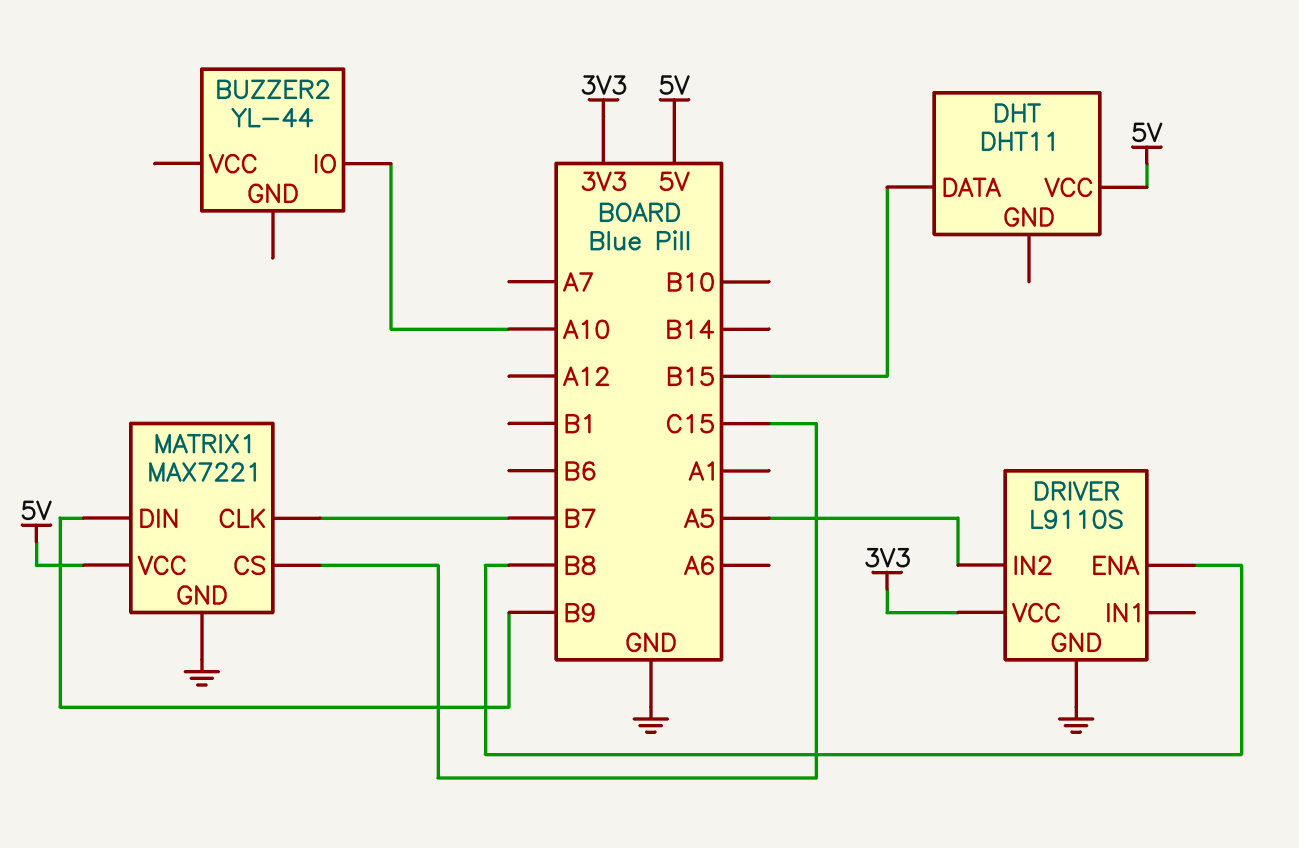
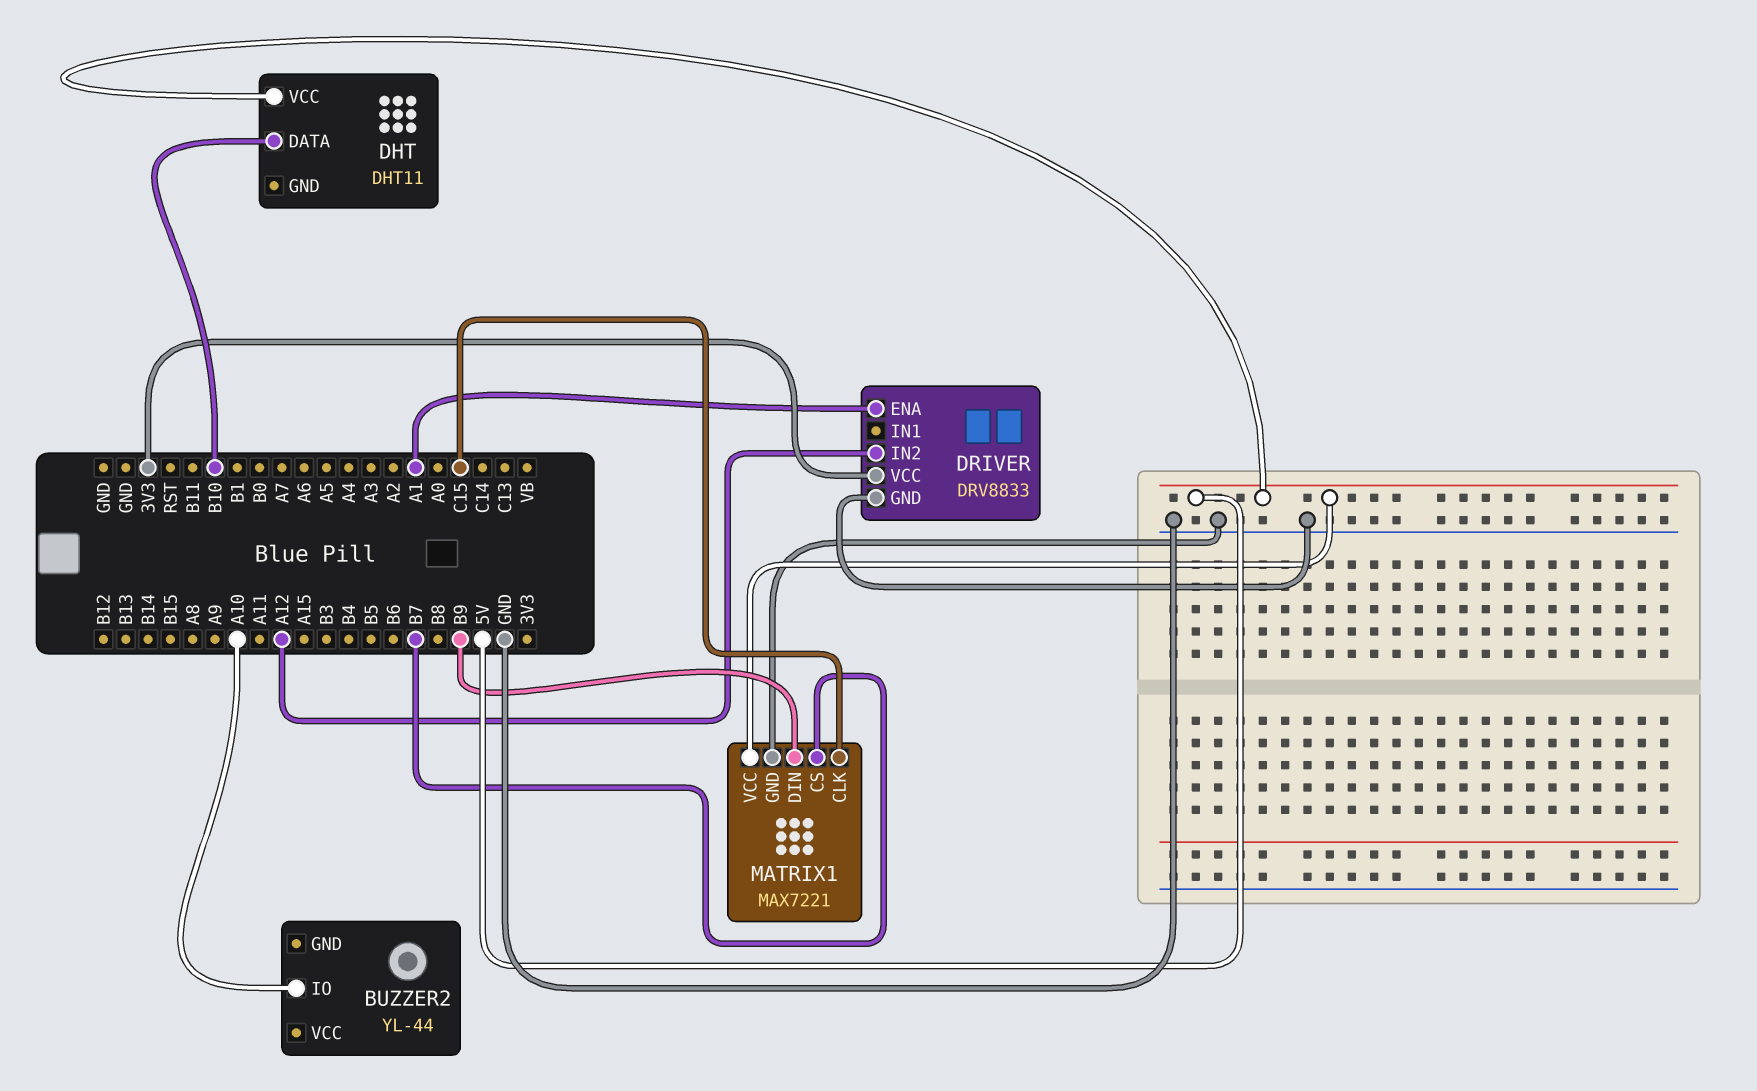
DHT pin DATA: B15 -> B10
DRIVER: L9110S -> DRV8833
DRIVER pin ENA: B8 -> A1
DRIVER pin IN2: A5 -> A12
MATRIX1 pin CLK: B7 -> C15
MATRIX1 pin CS: C15 -> B7

